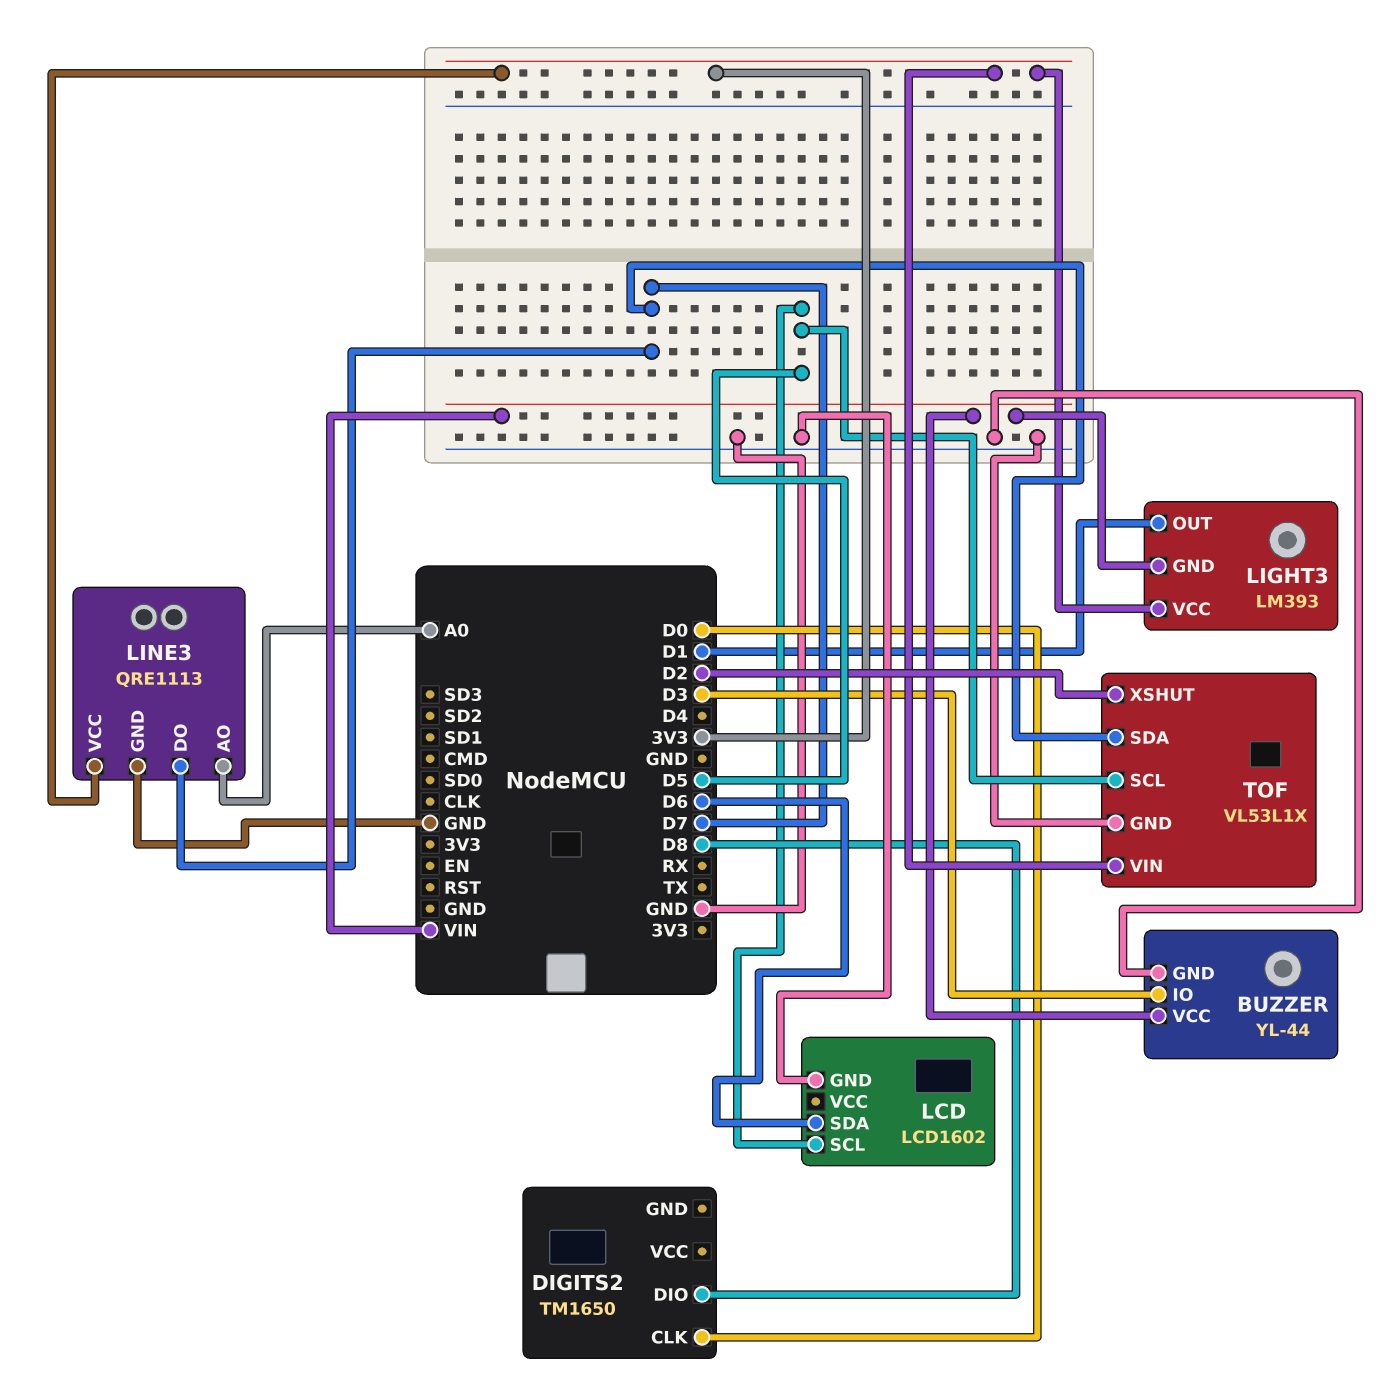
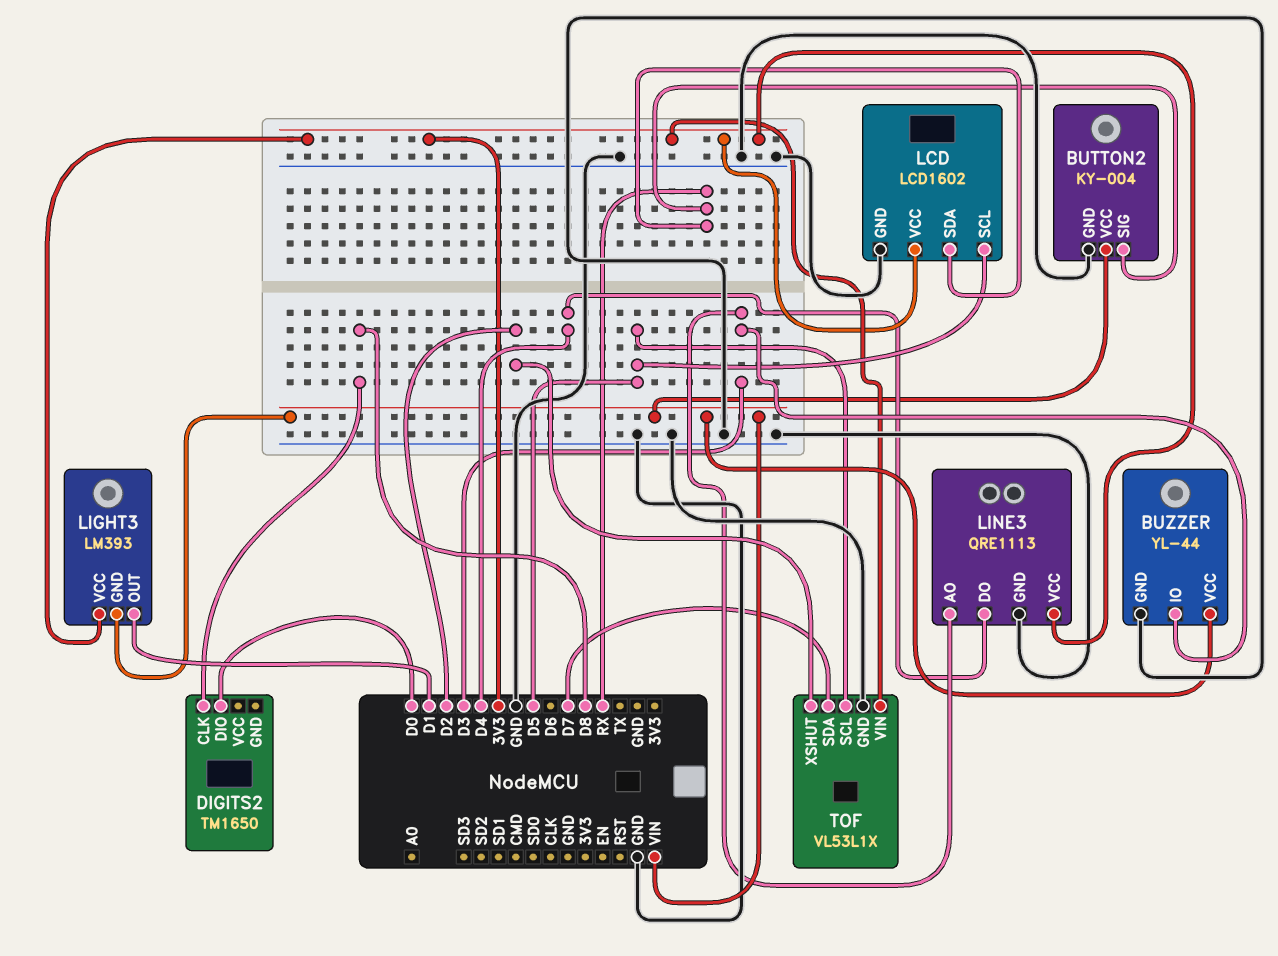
BUTTON2: none -> KY-004
BUTTON2 pin GND: none -> GND
BUTTON2 pin SIG: none -> RX
BUTTON2 pin VCC: none -> VIN
DIGITS2 pin CLK: D0 -> D8
DIGITS2 pin DIO: D8 -> D0
LCD pin SDA: D6 -> RX
LCD pin VCC: none -> 3V3
LINE3 pin AO: A0 -> D3
LINE3 pin DO: D7 -> D4

